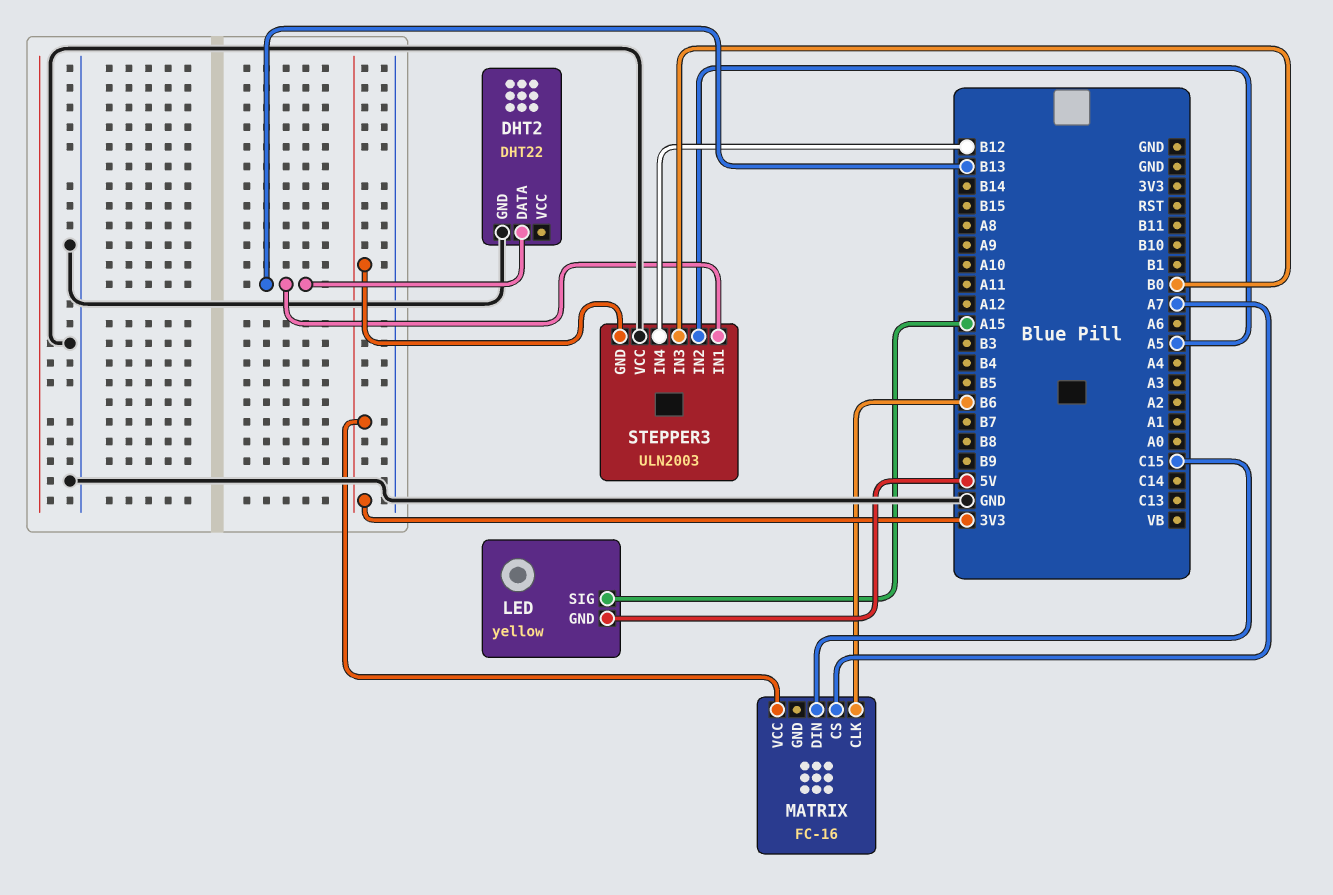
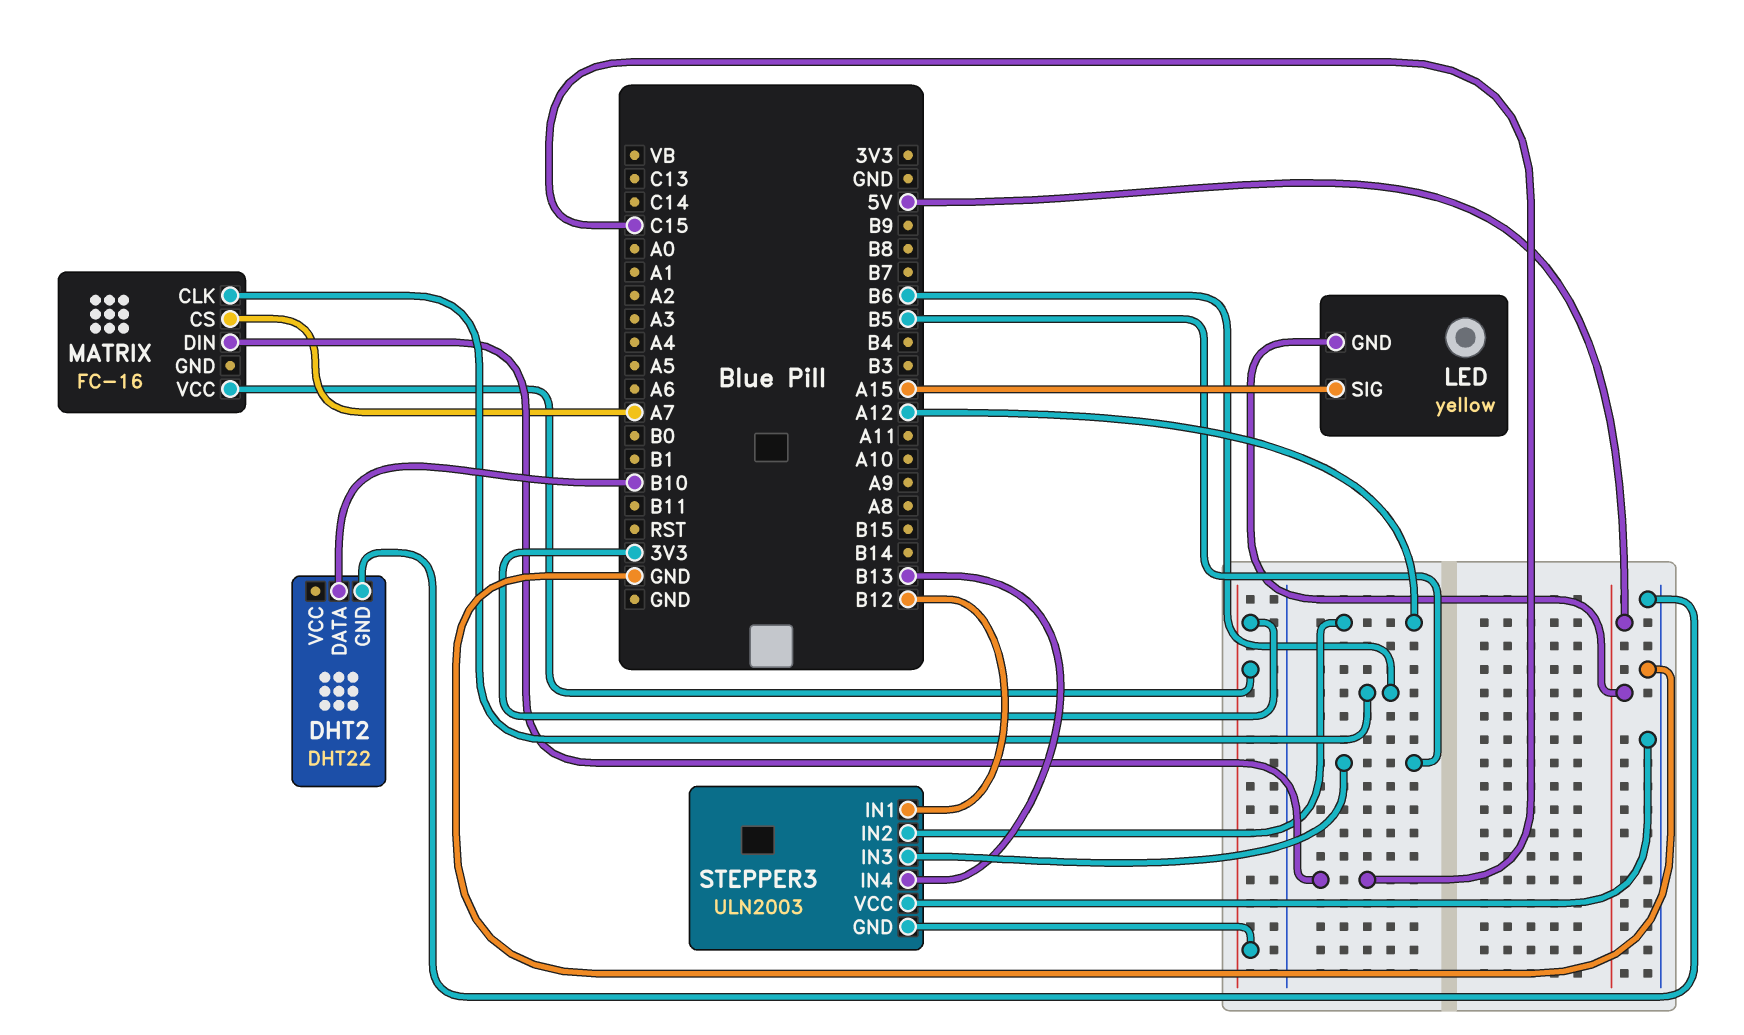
DHT2 pin DATA: B13 -> B10
STEPPER3 pin IN1: B13 -> B12
STEPPER3 pin IN2: A5 -> A12
STEPPER3 pin IN3: B0 -> B5
STEPPER3 pin IN4: B12 -> B13

